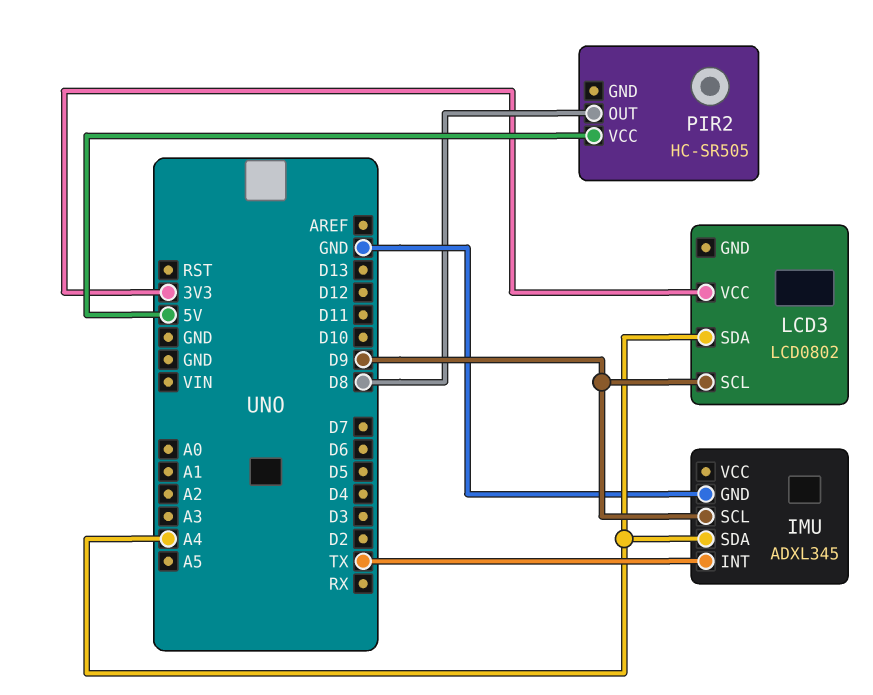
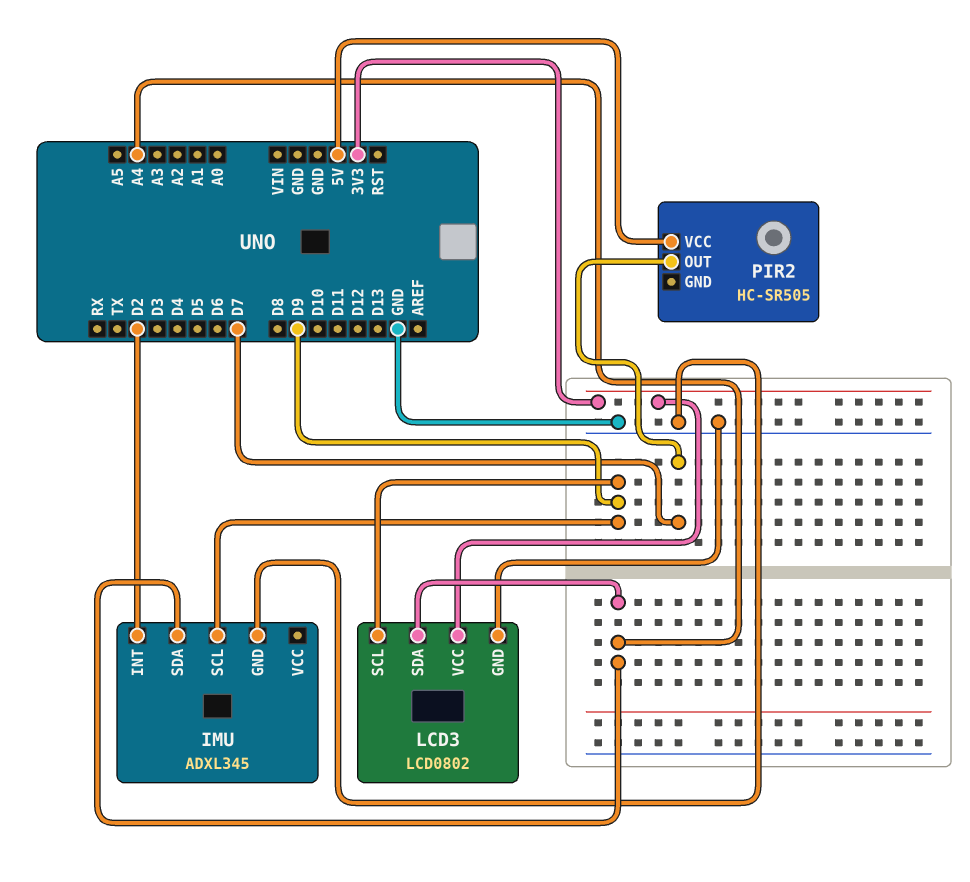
IMU pin INT: TX -> D2
LCD3 pin GND: none -> GND
PIR2 pin OUT: D8 -> D7

